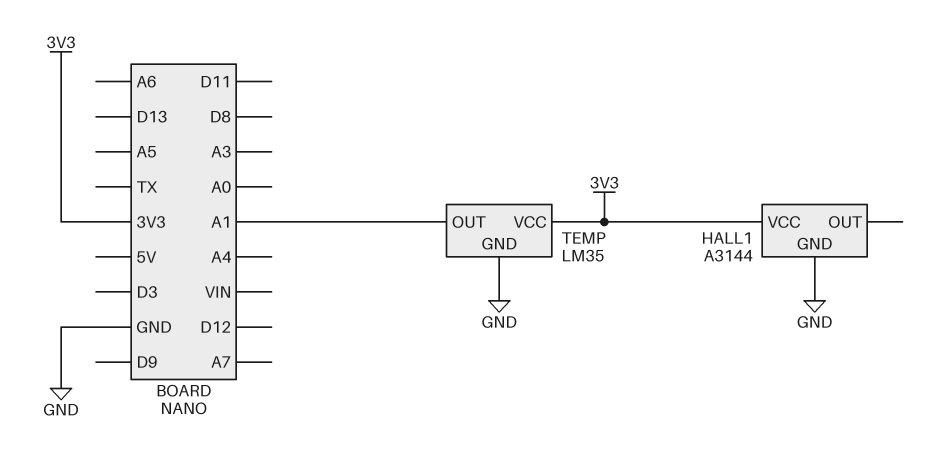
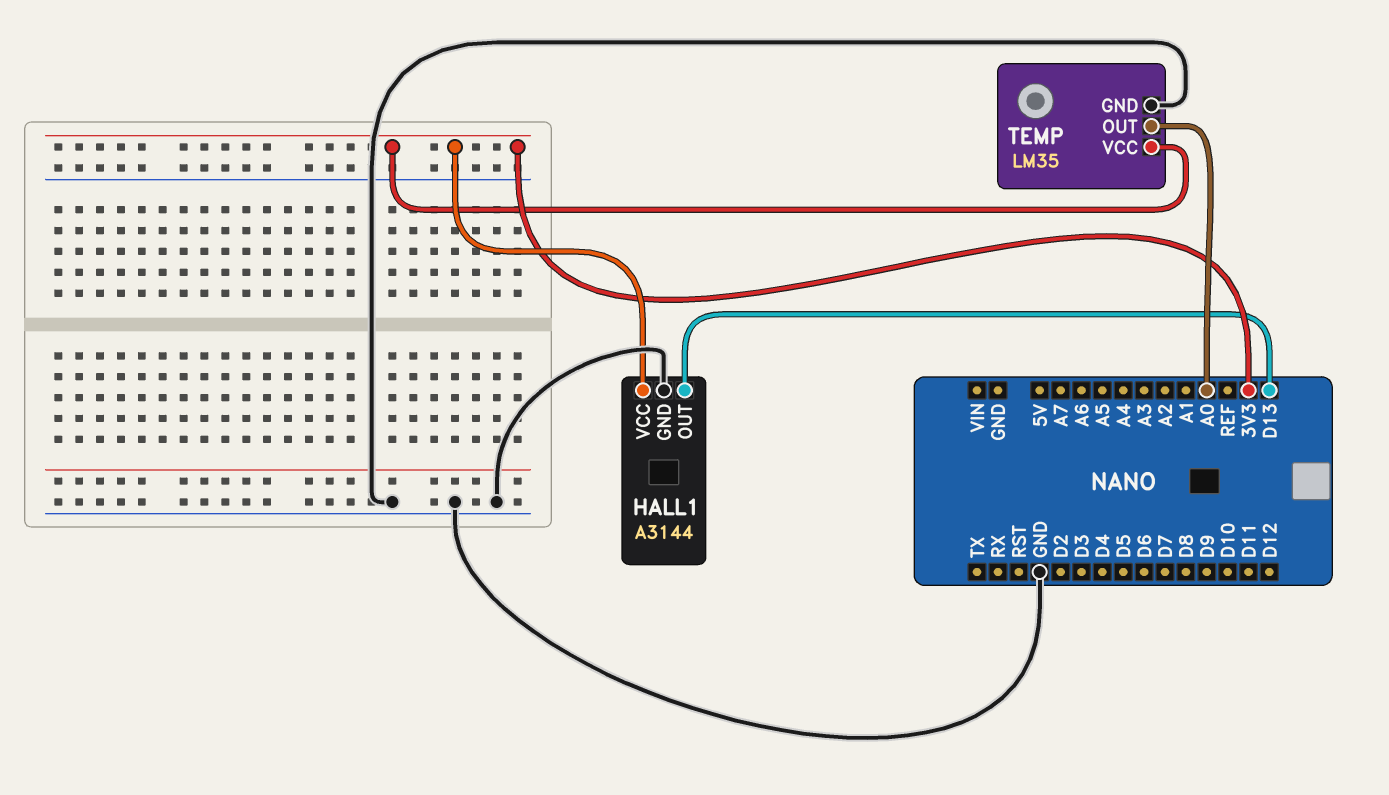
HALL1 pin OUT: none -> D13
TEMP pin OUT: A1 -> A0

